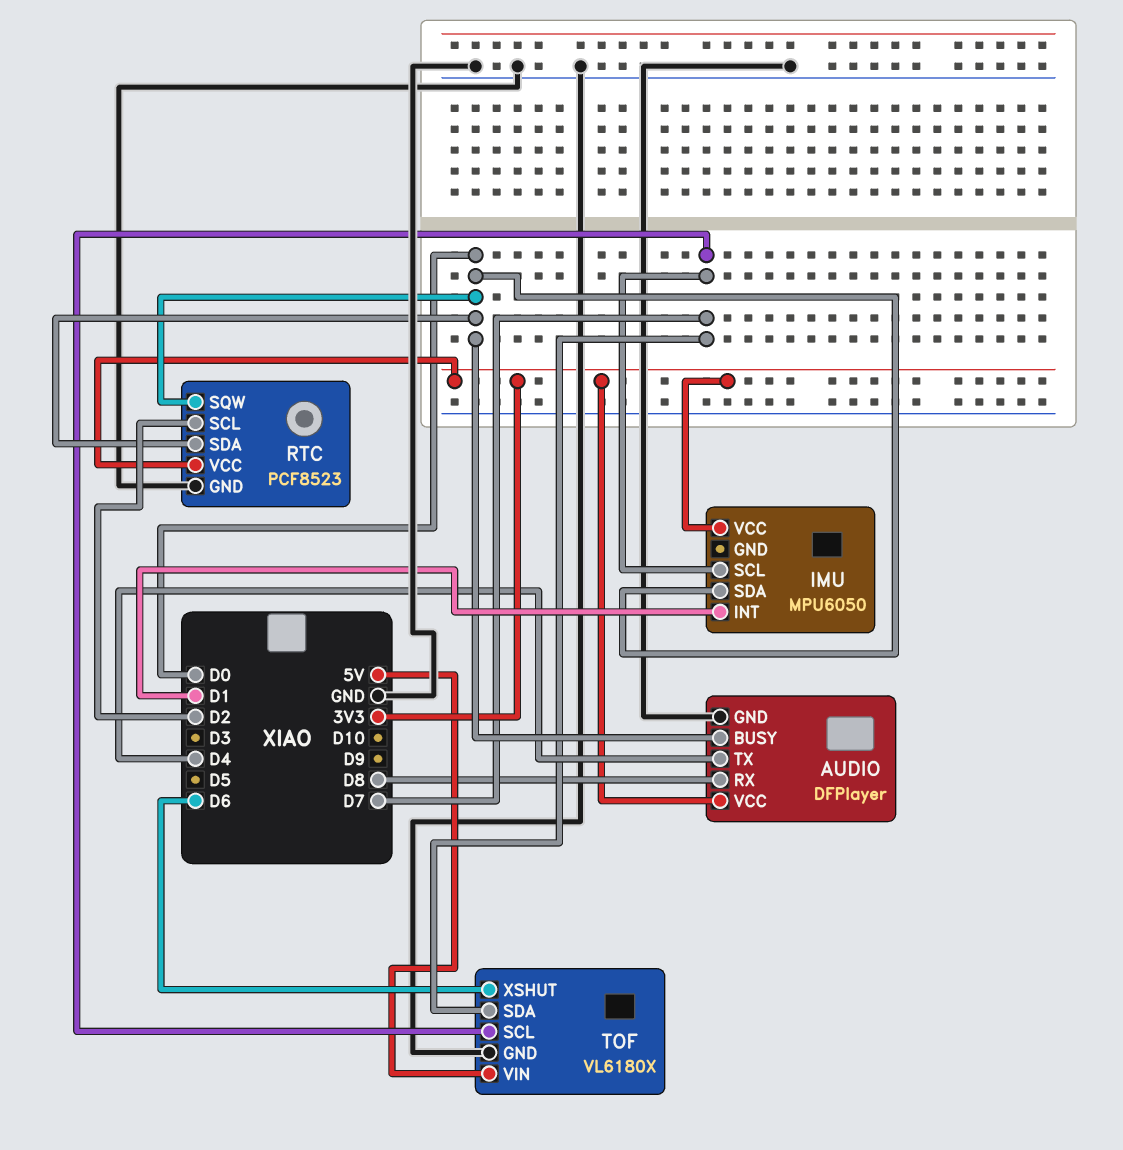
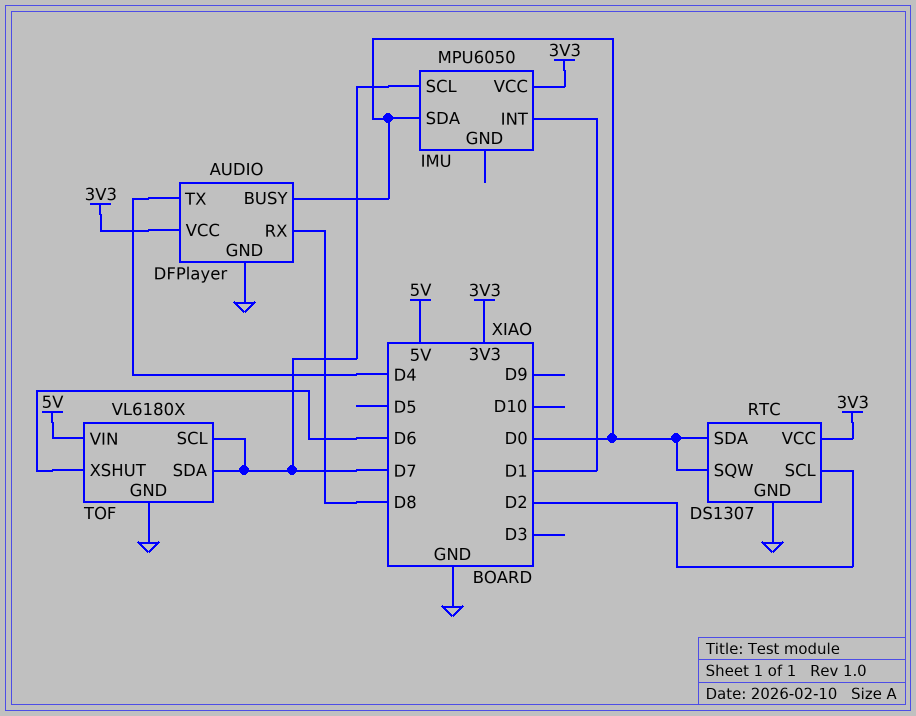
RTC: PCF8523 -> DS1307

